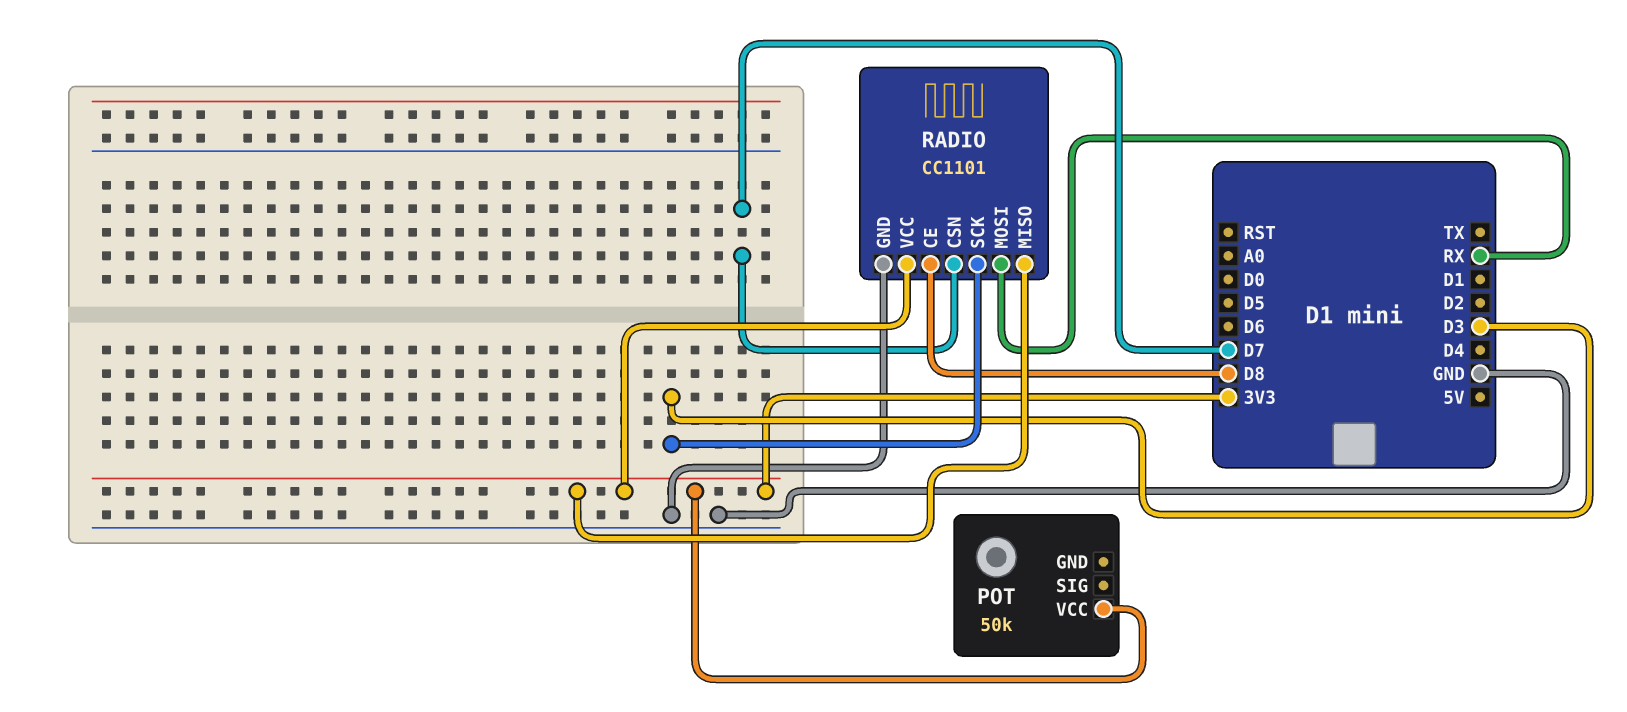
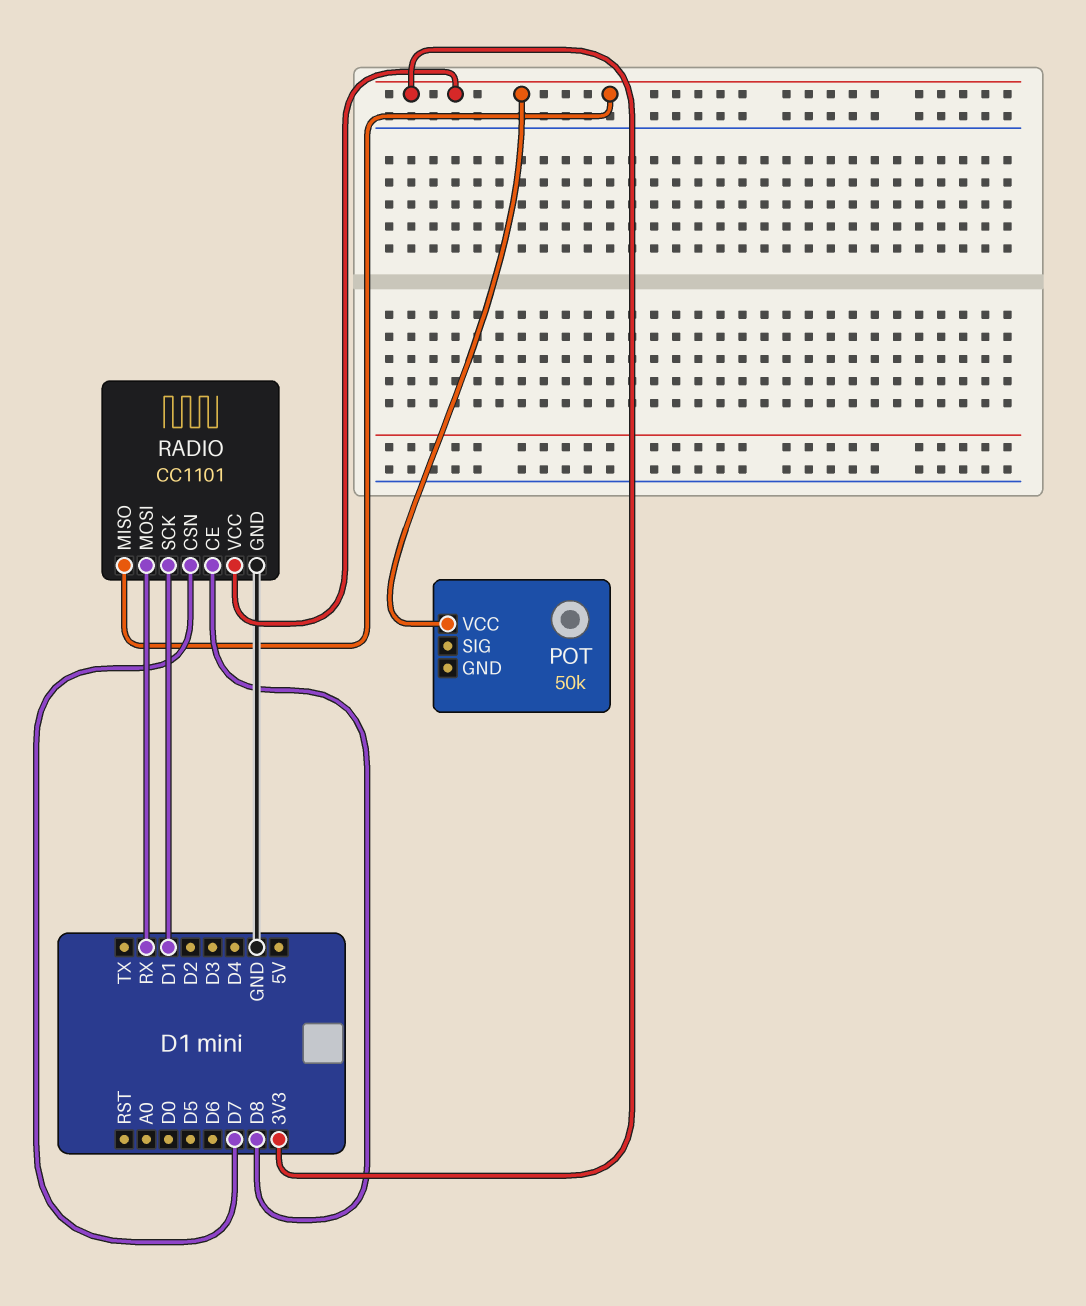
RADIO pin SCK: D3 -> D1

